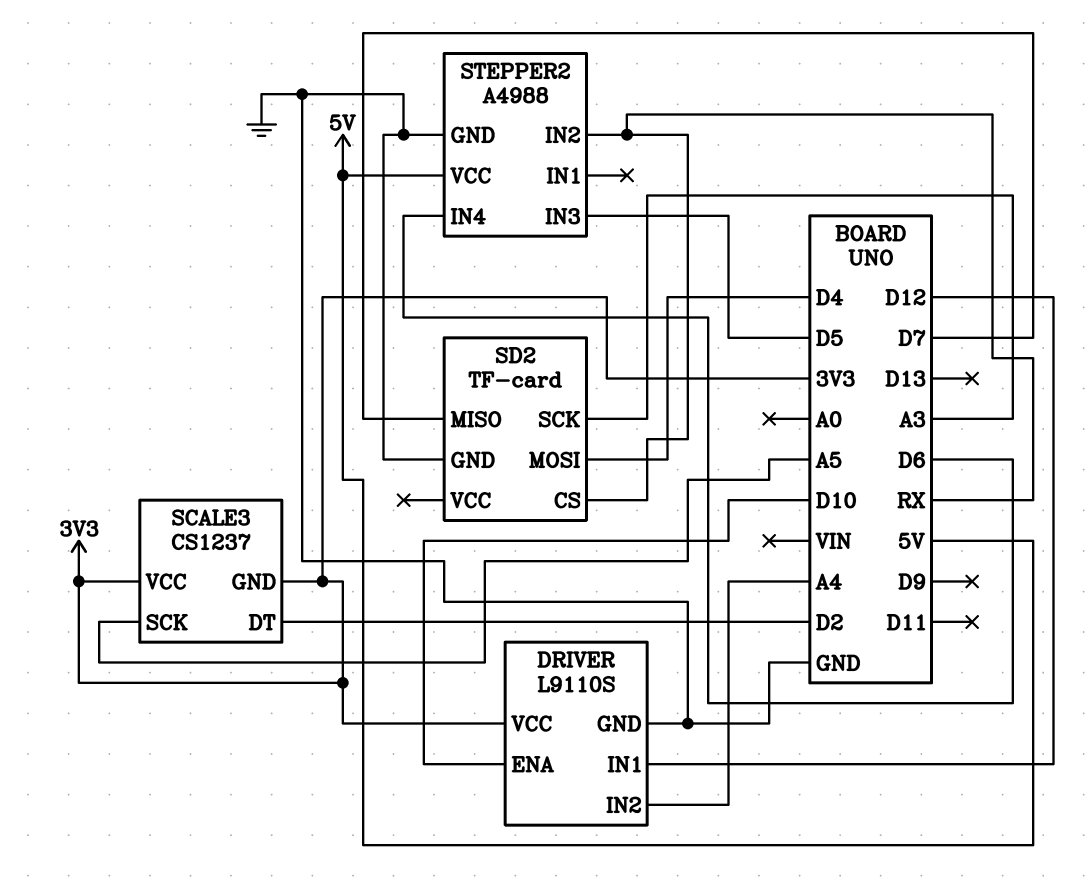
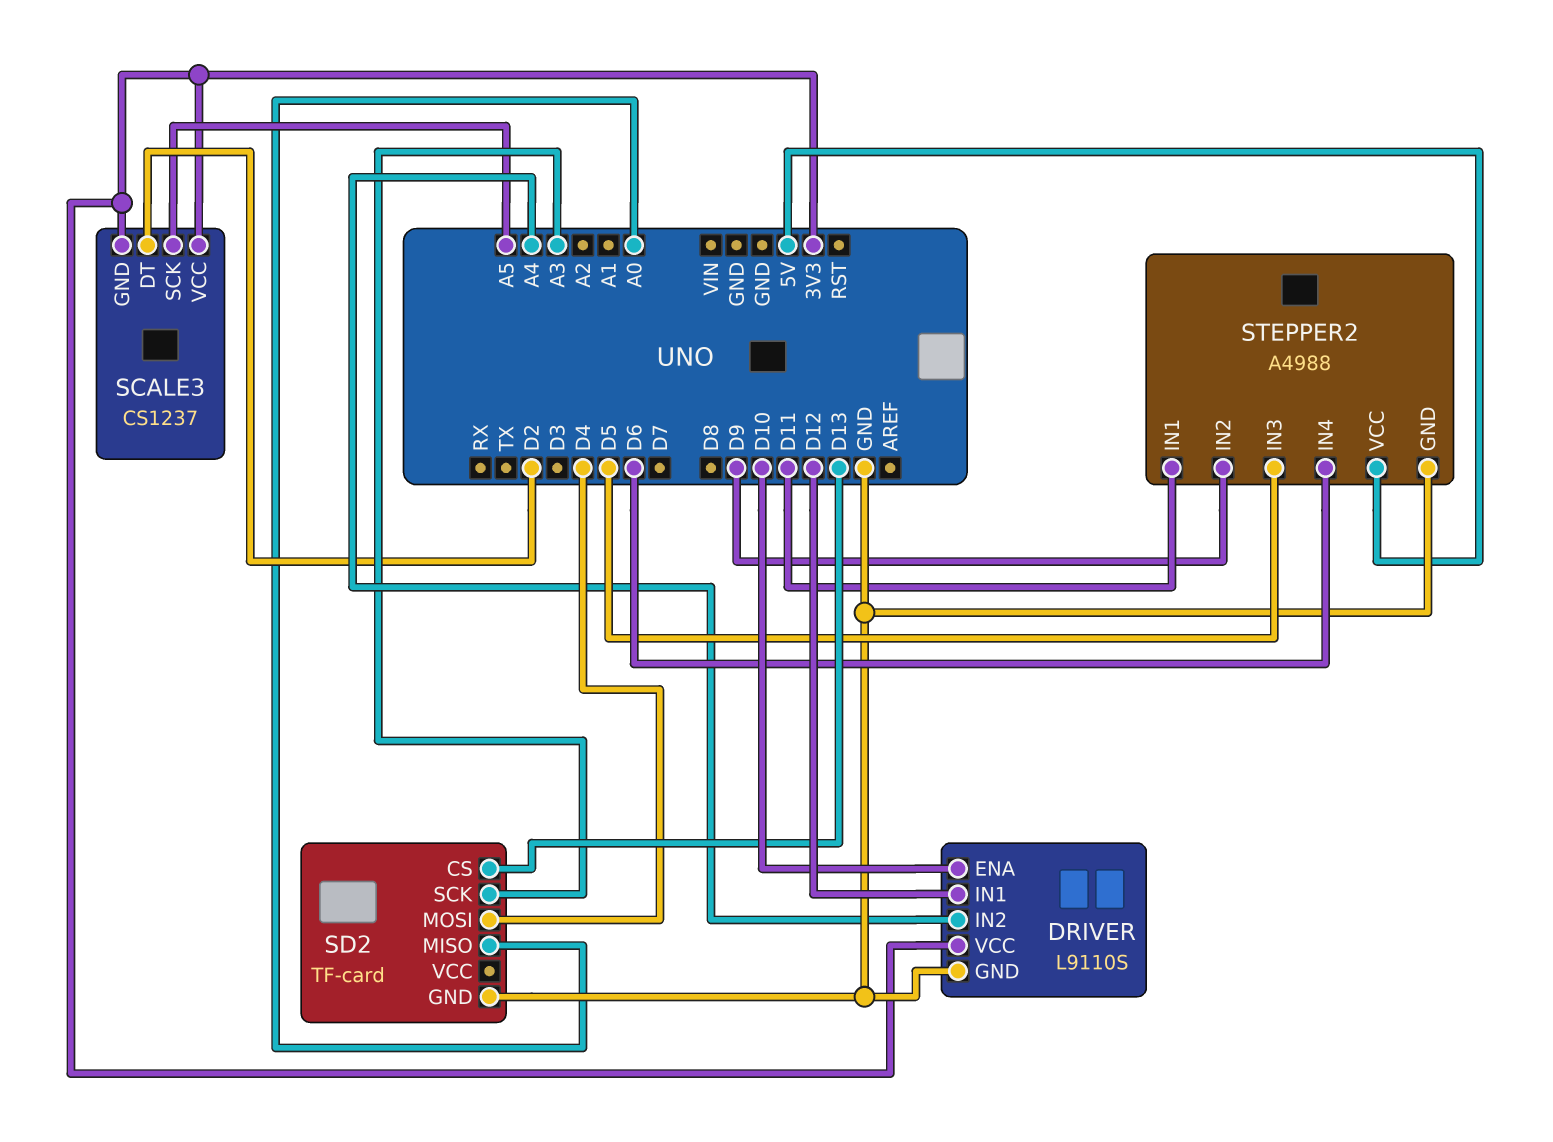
SD2 pin CS: RX -> D13
SD2 pin MISO: D7 -> A0
STEPPER2 pin IN1: none -> D11
STEPPER2 pin IN2: RX -> D9

